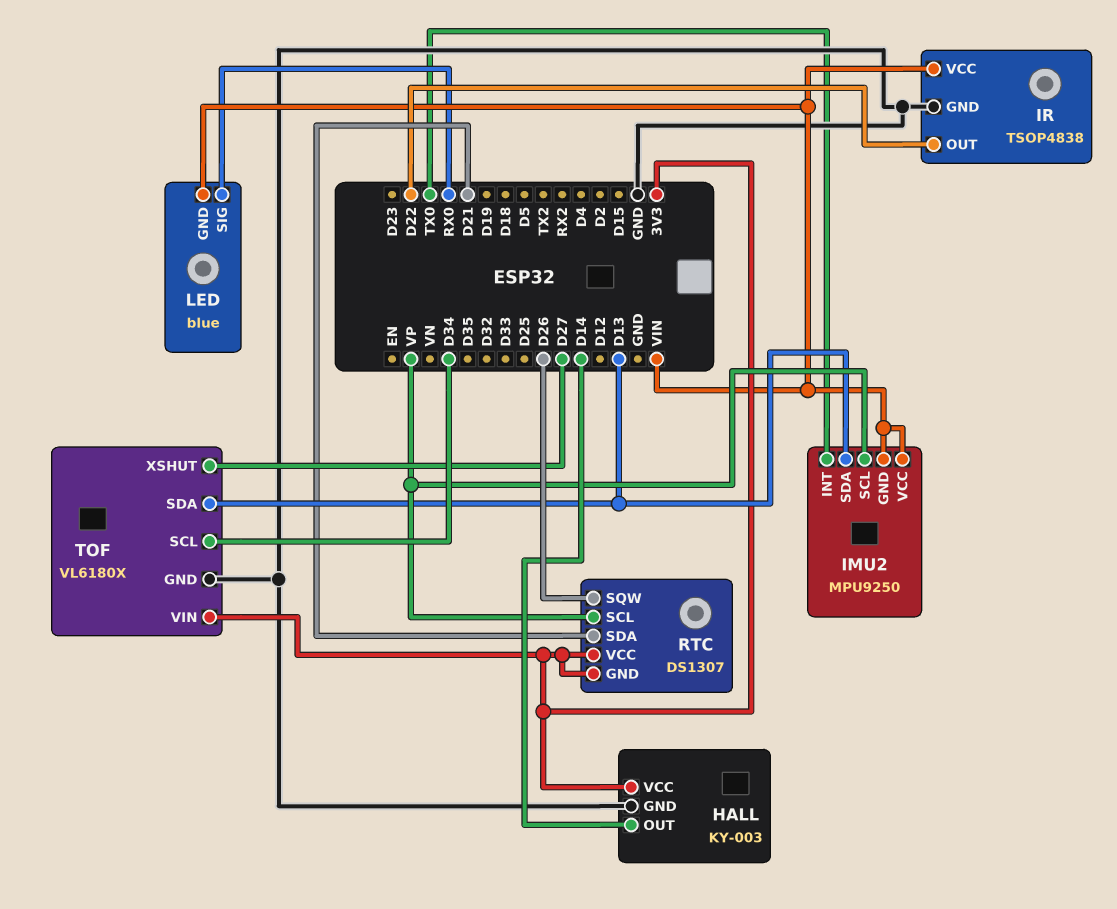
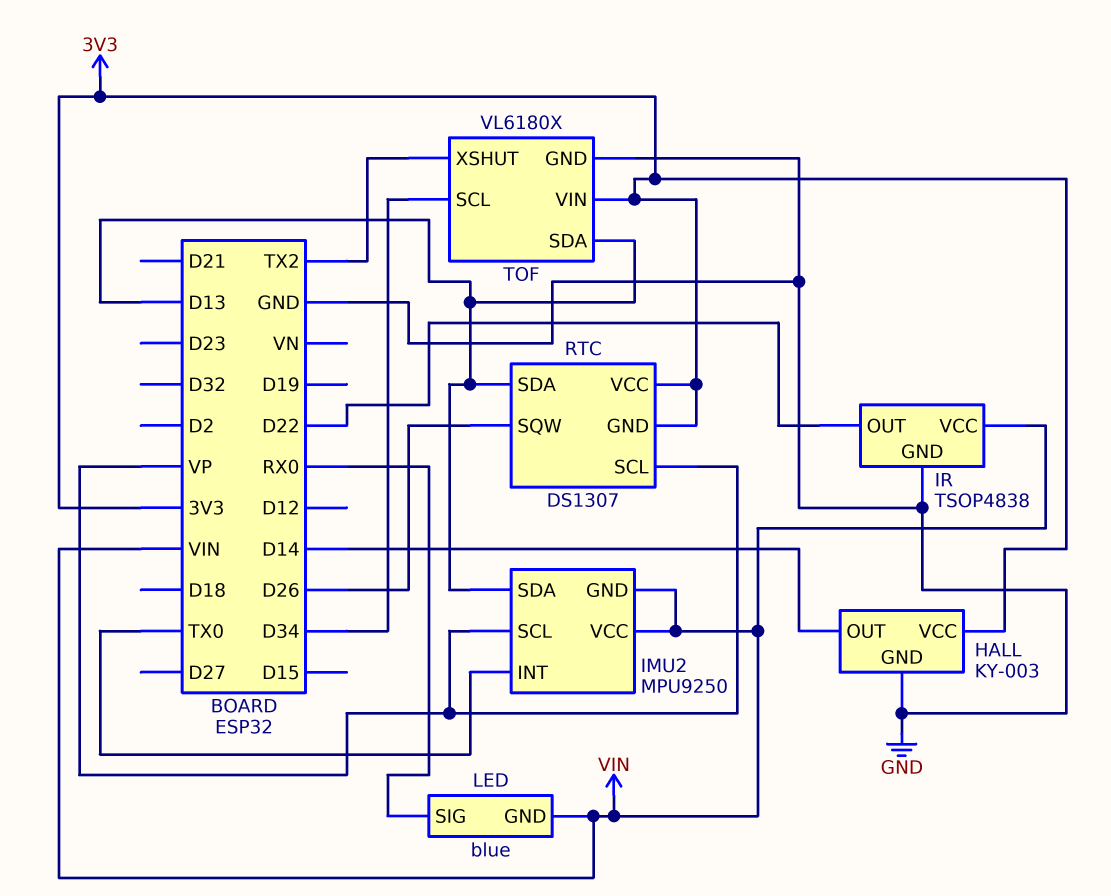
RTC pin SDA: D21 -> D13
TOF pin XSHUT: D27 -> TX2

